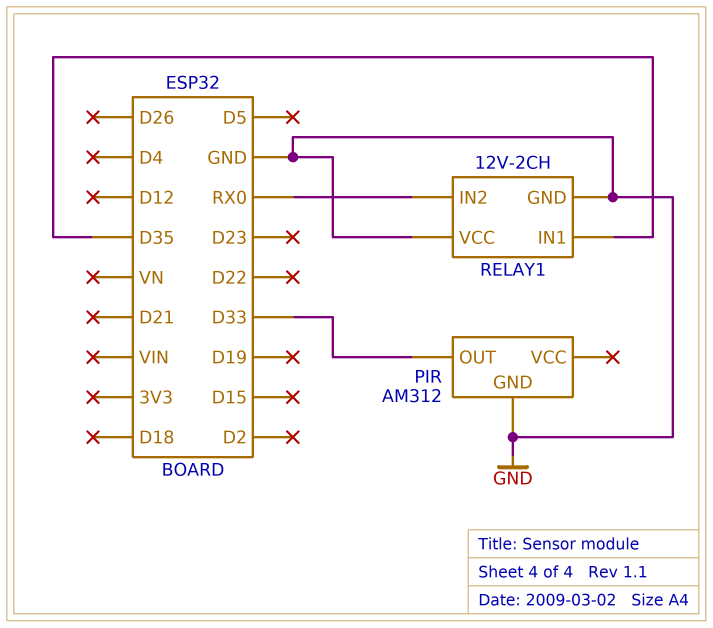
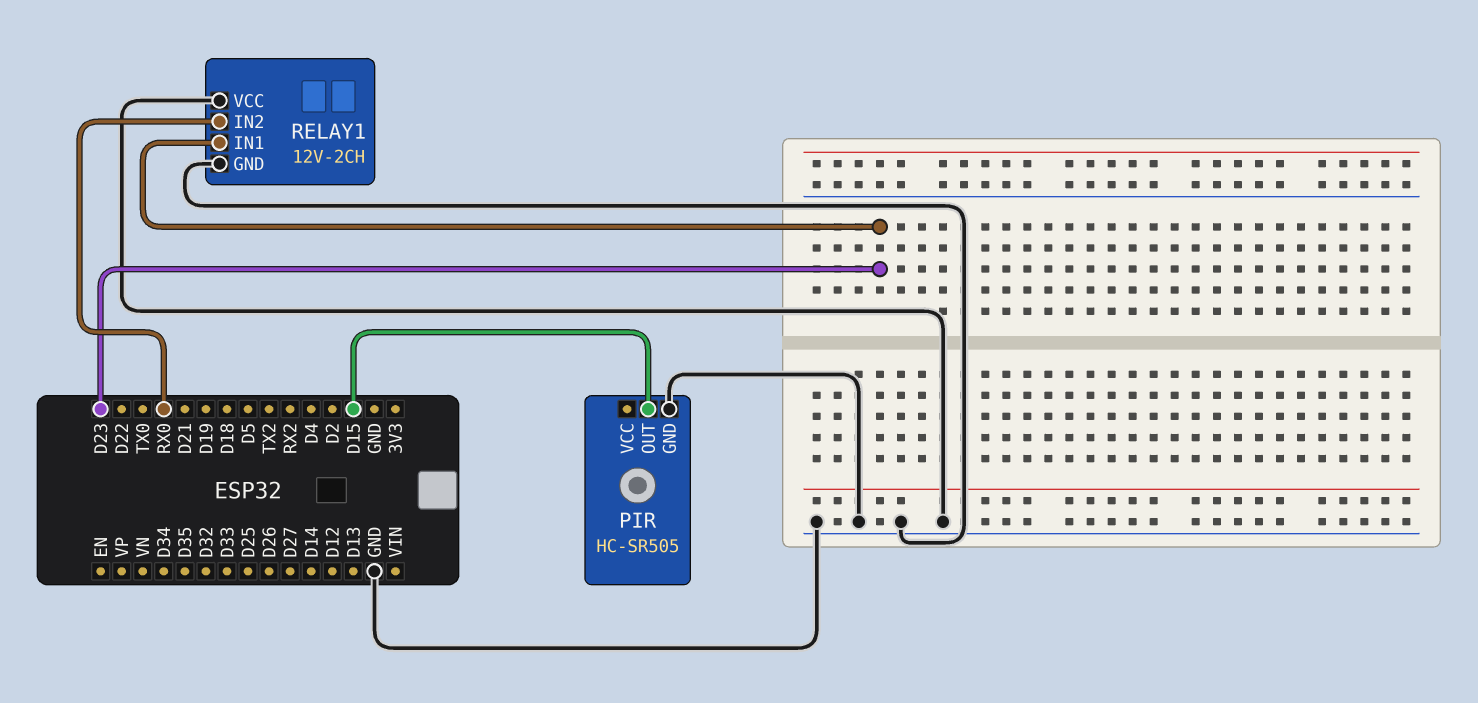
PIR: AM312 -> HC-SR505
PIR pin OUT: D33 -> D15
RELAY1 pin IN1: D35 -> D23

